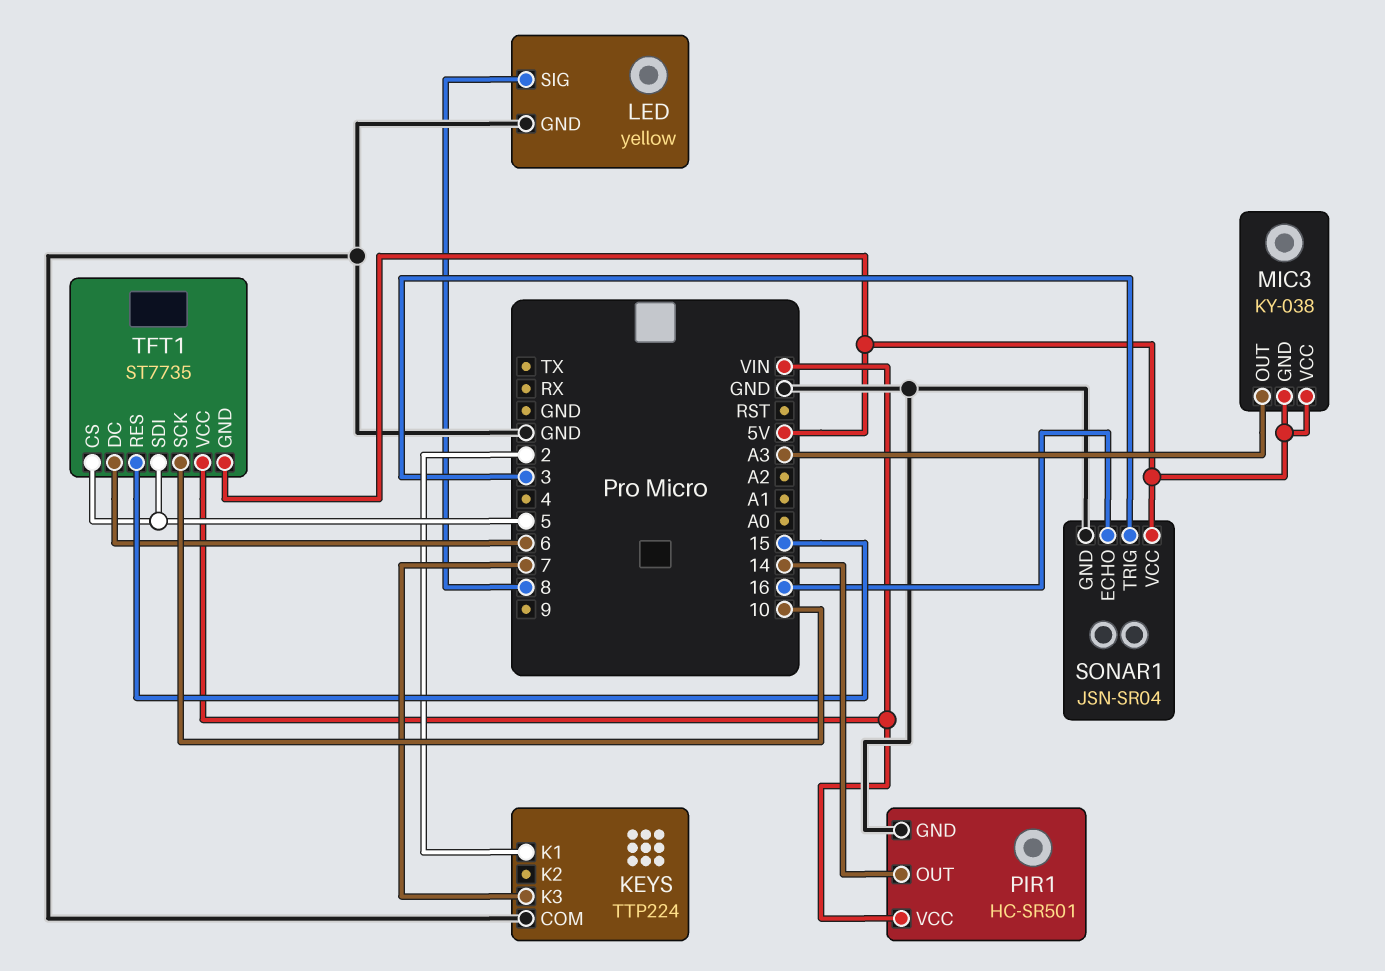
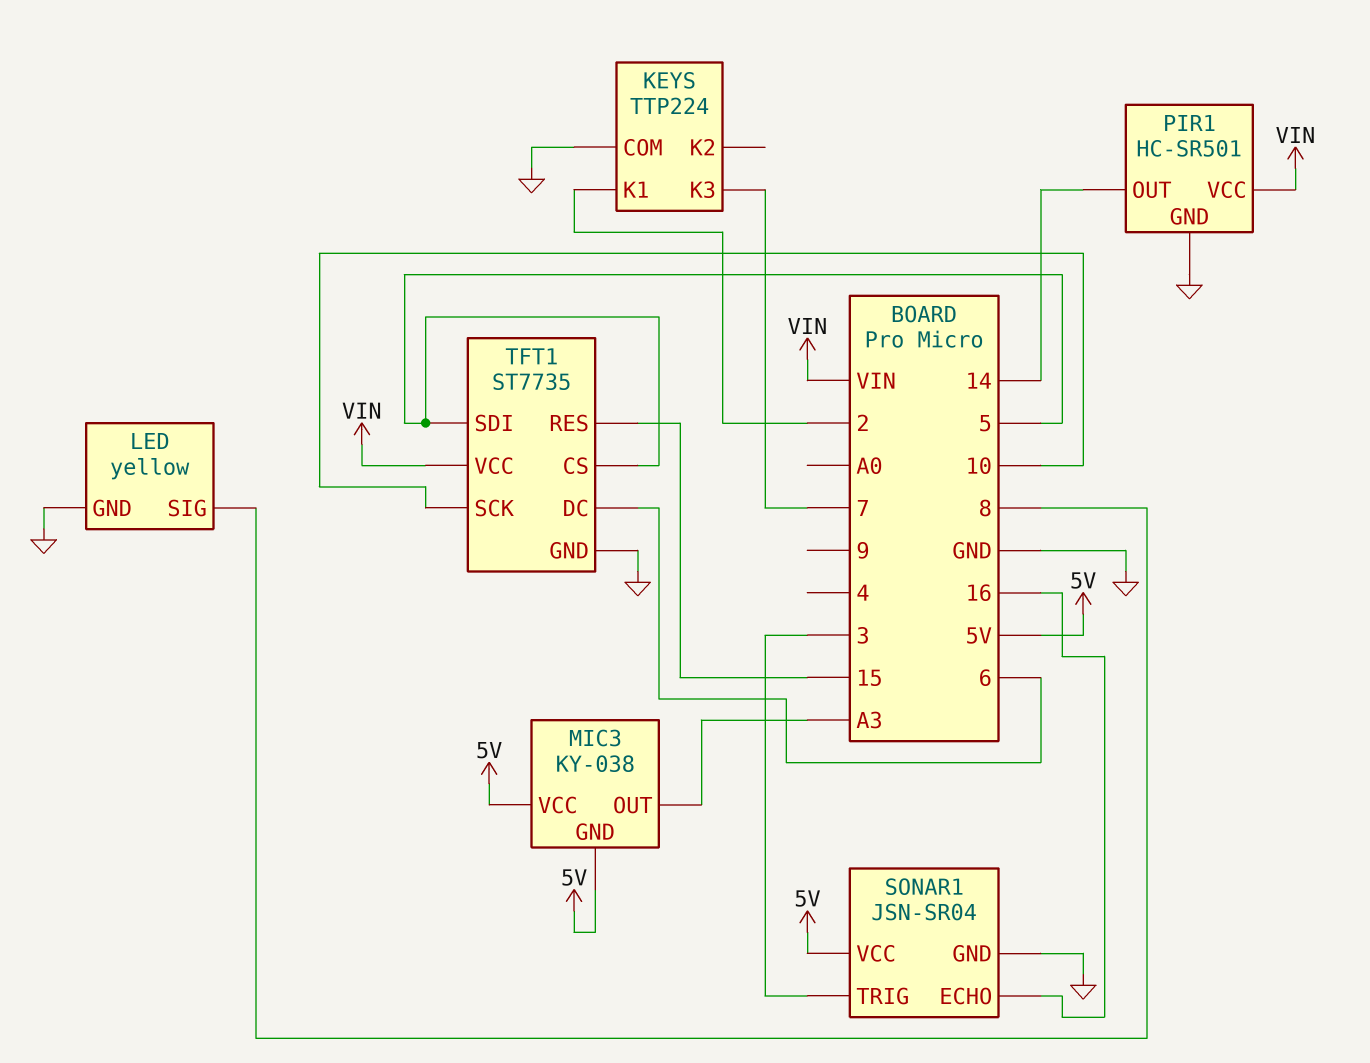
TFT1 pin GND: 5V -> GND

